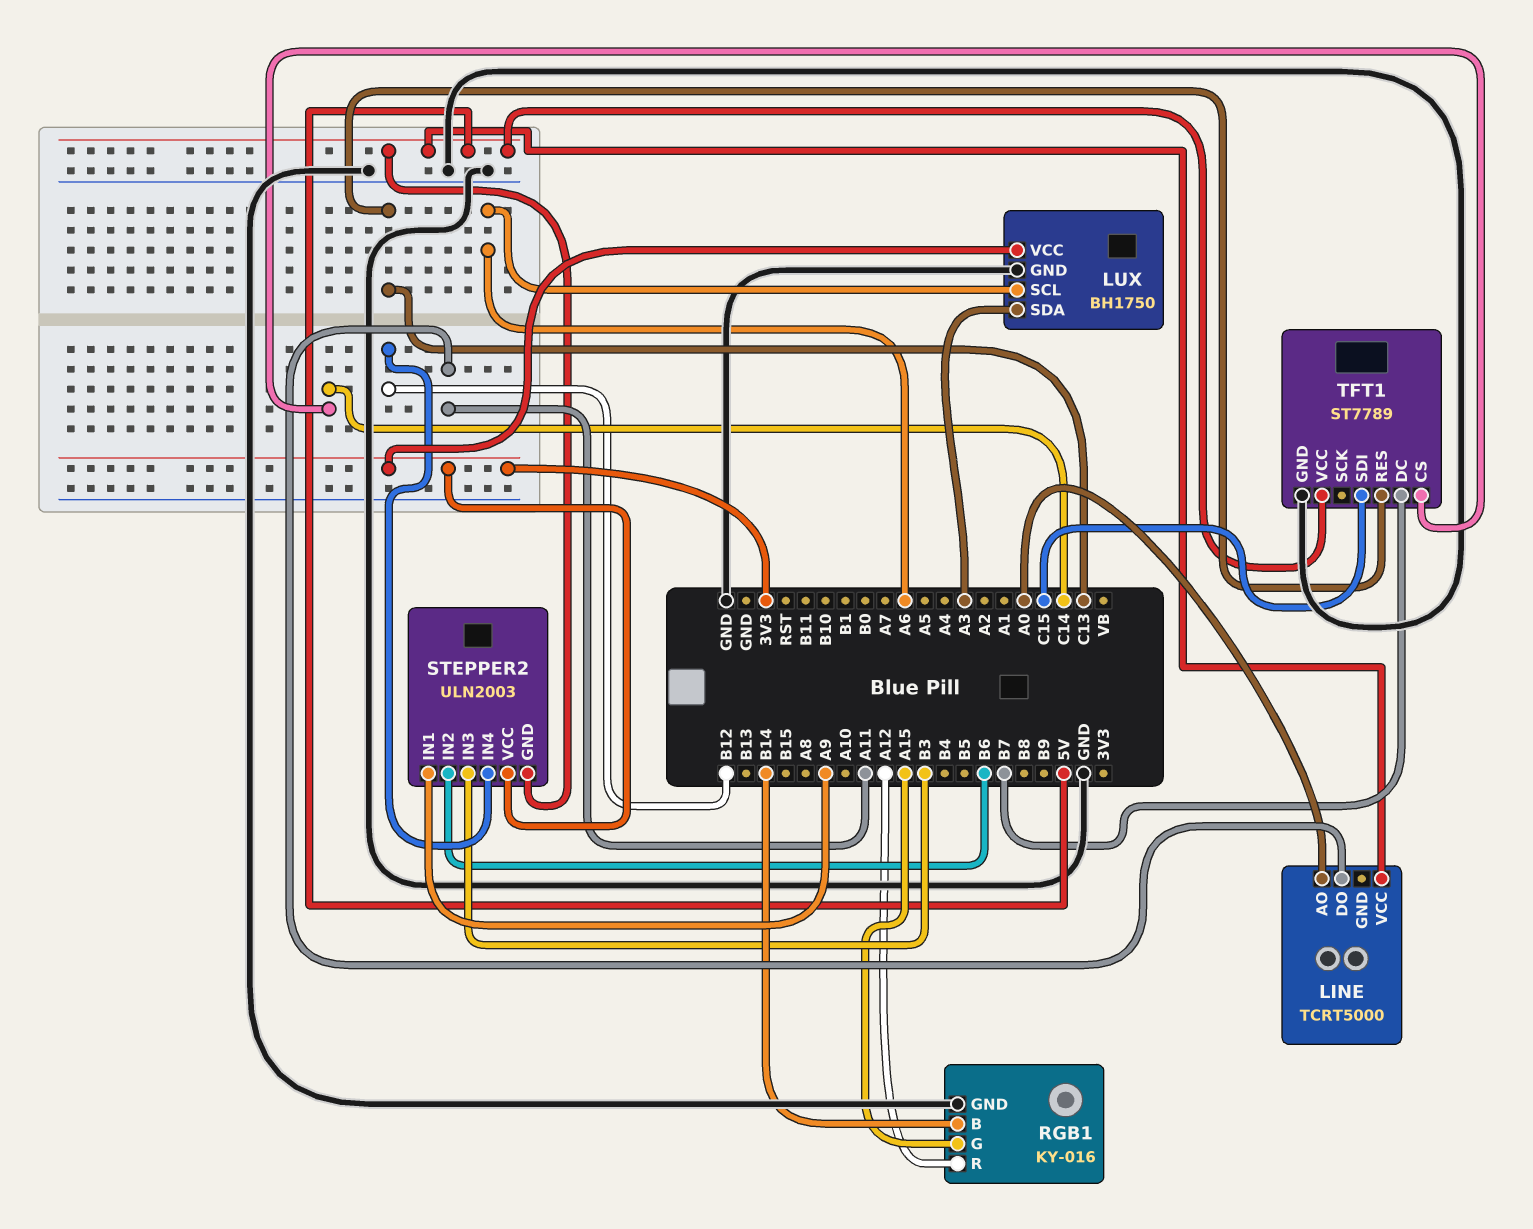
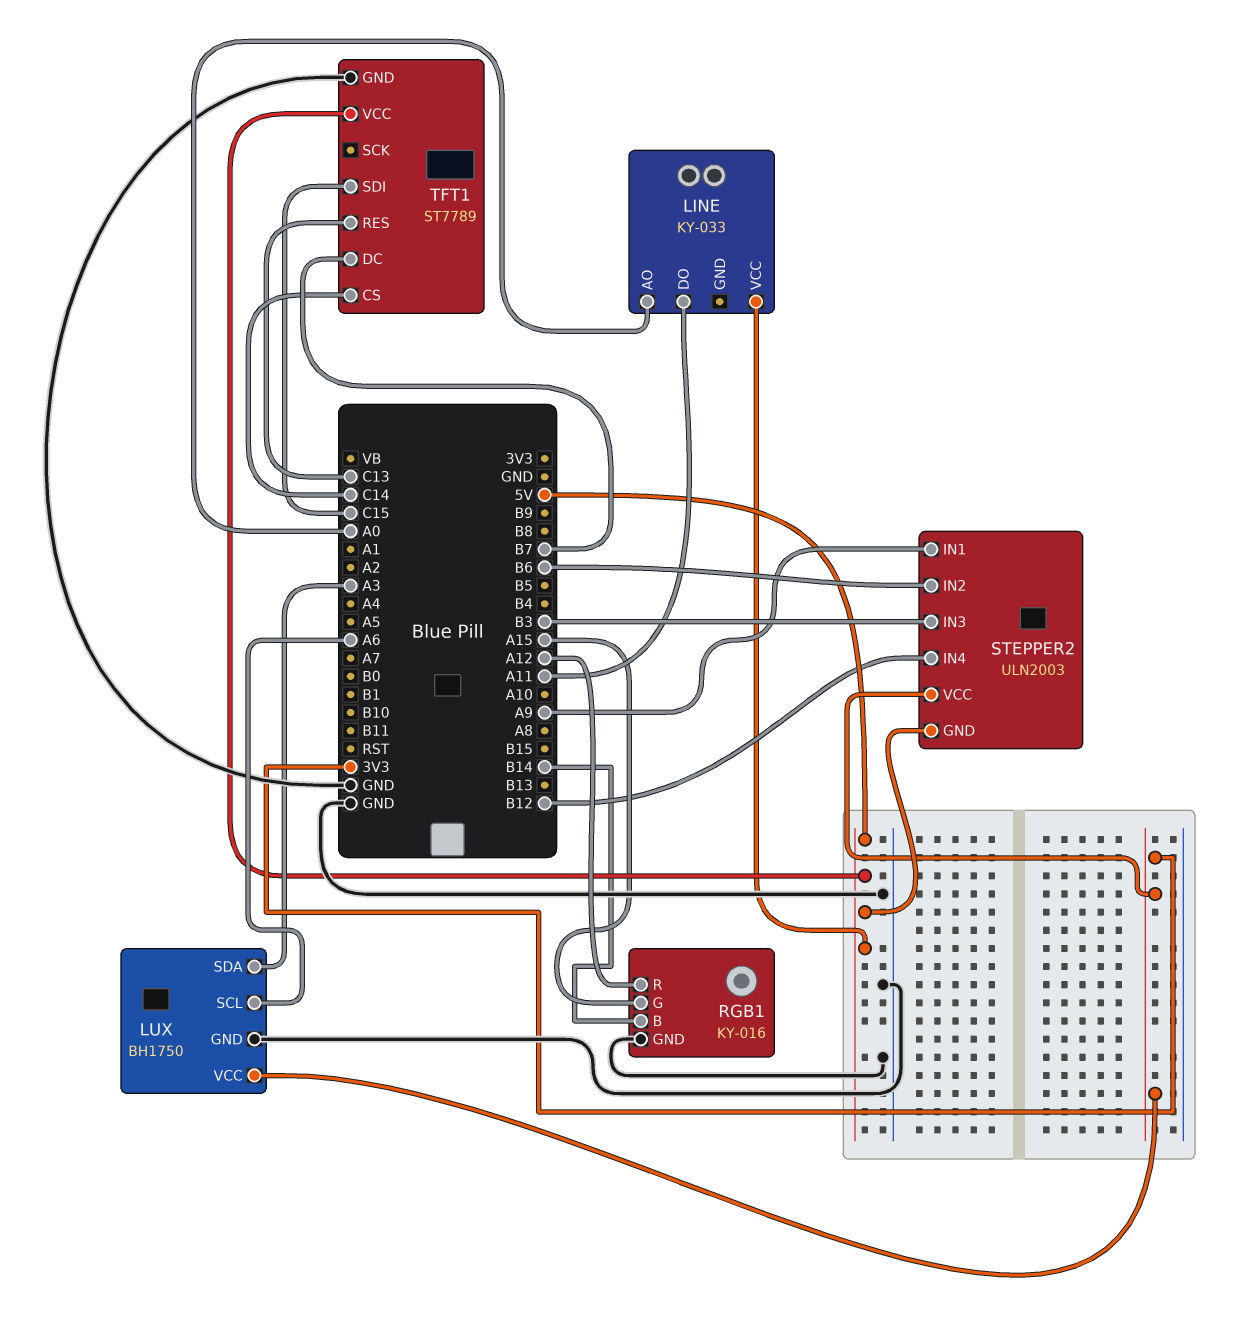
LINE: TCRT5000 -> KY-033

